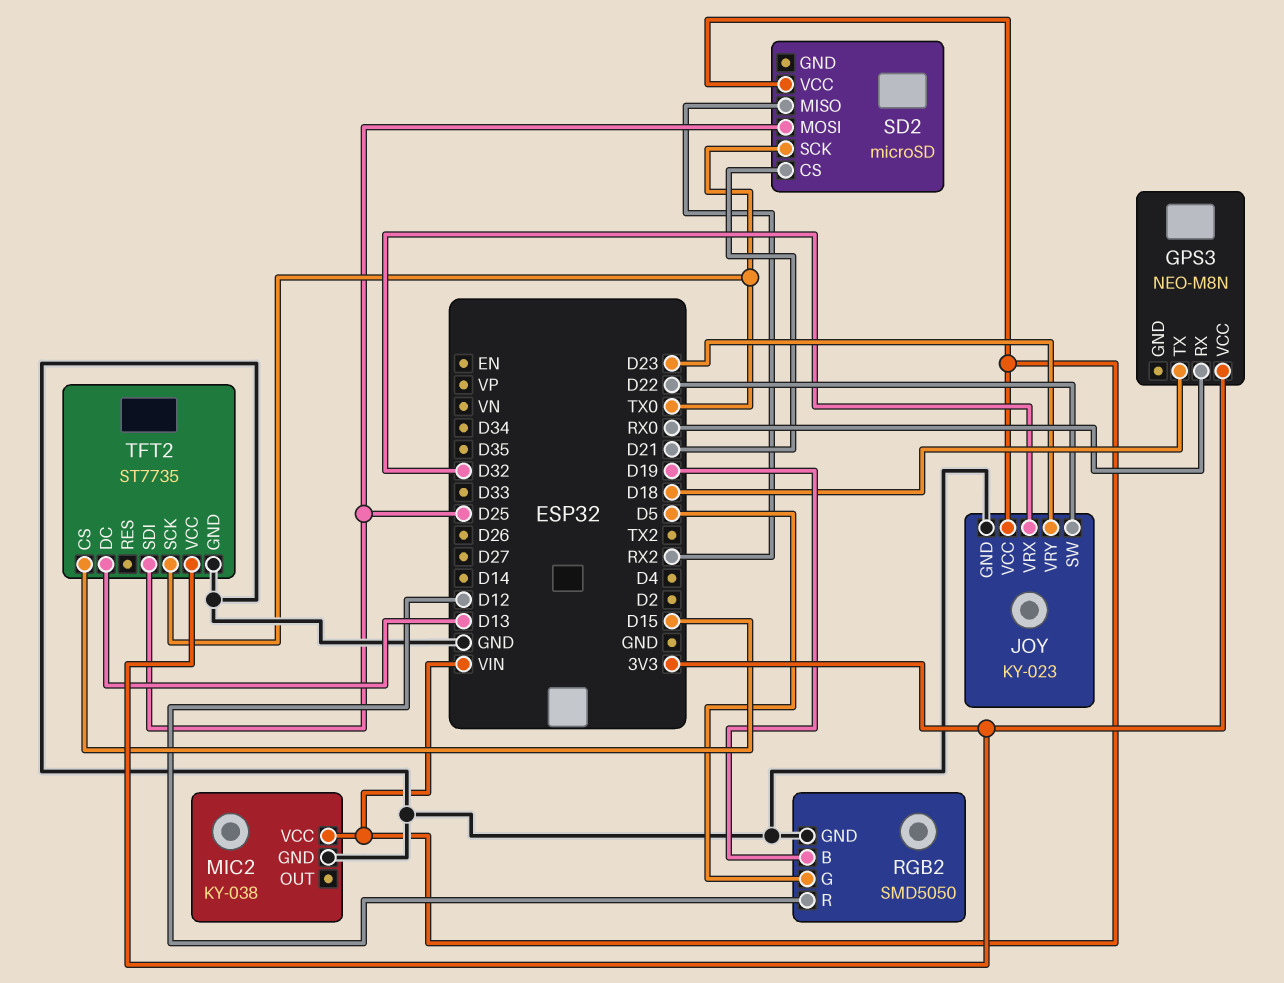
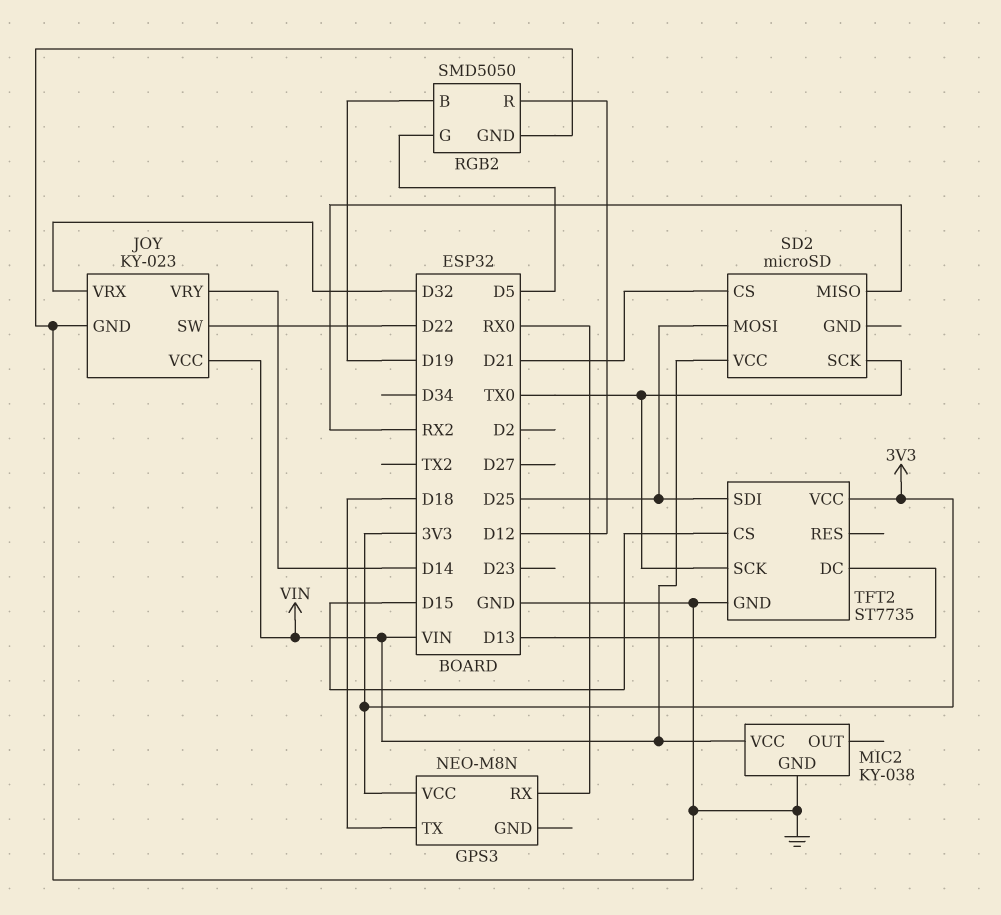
JOY pin VRY: D23 -> D14

